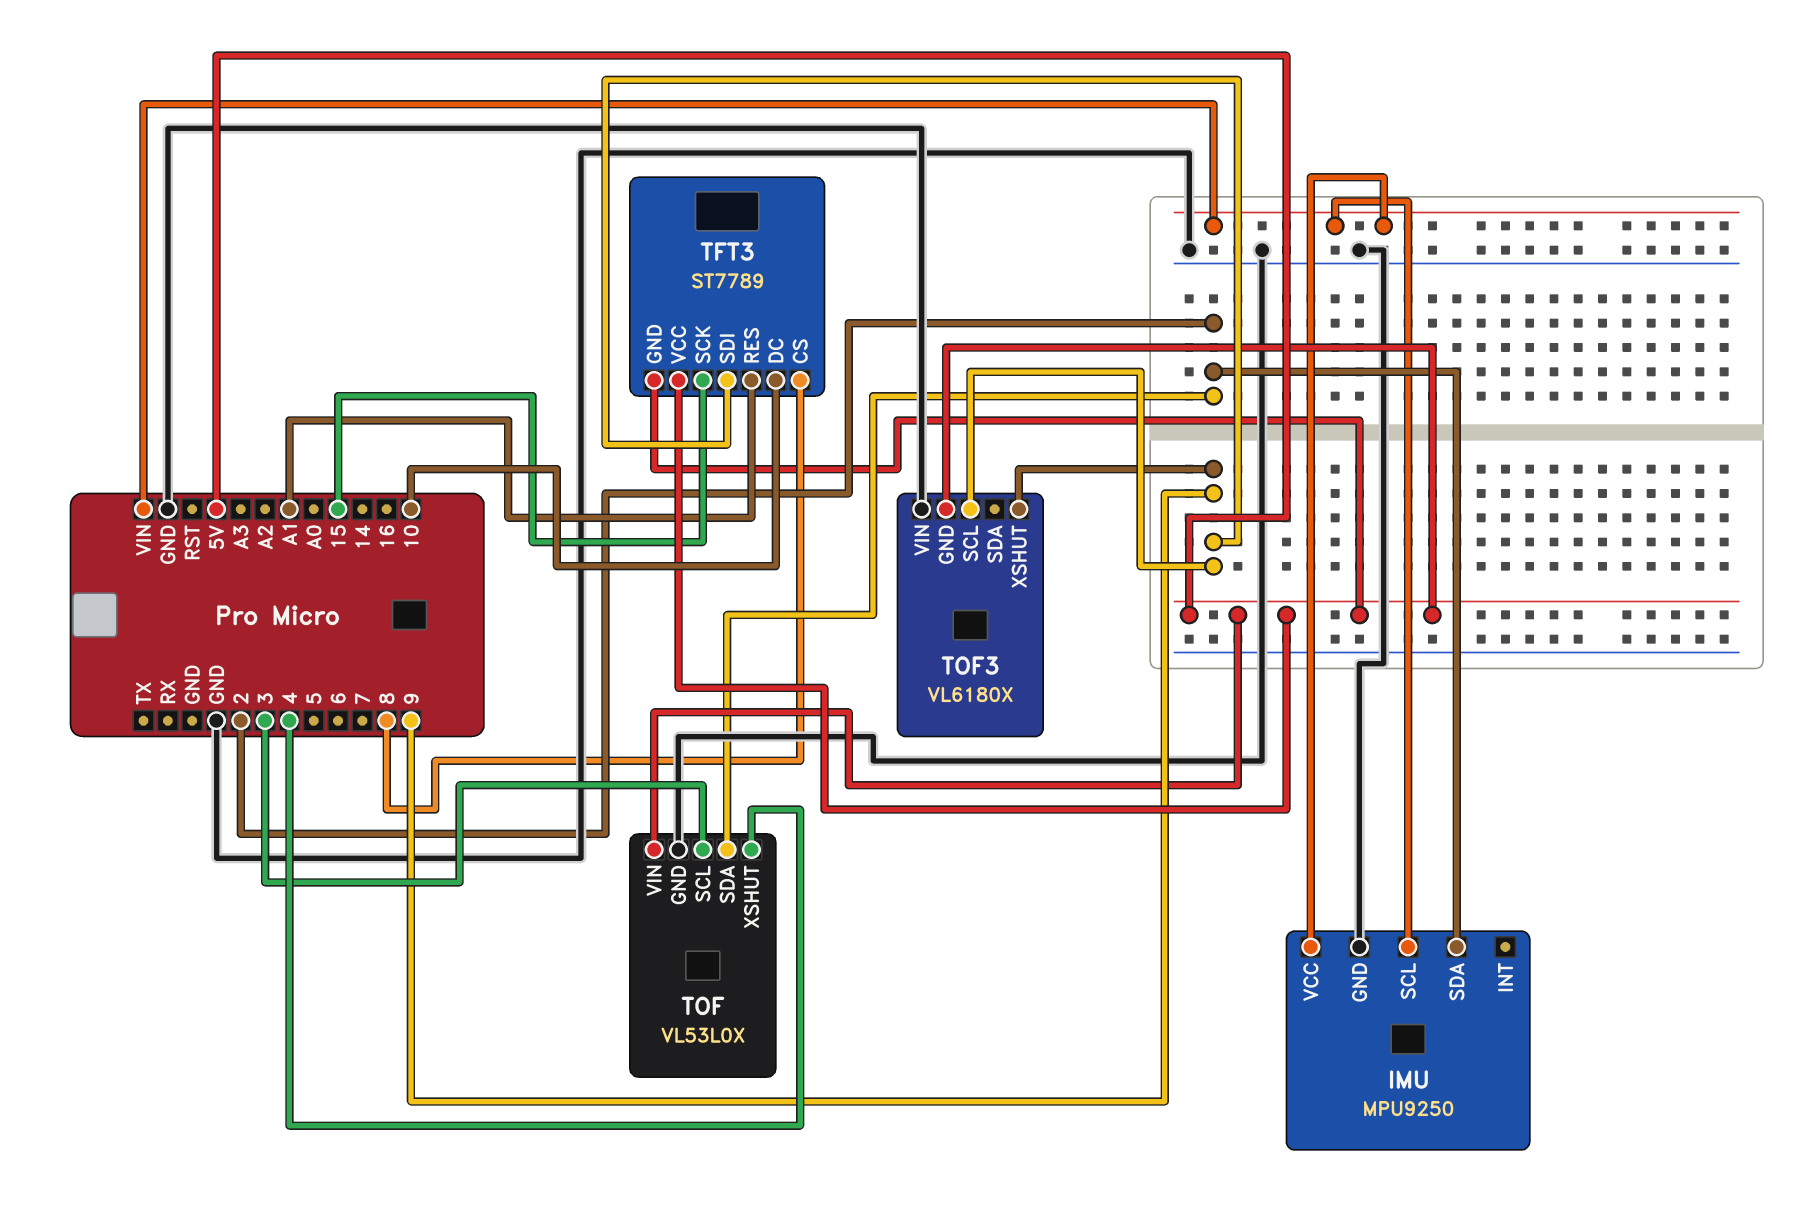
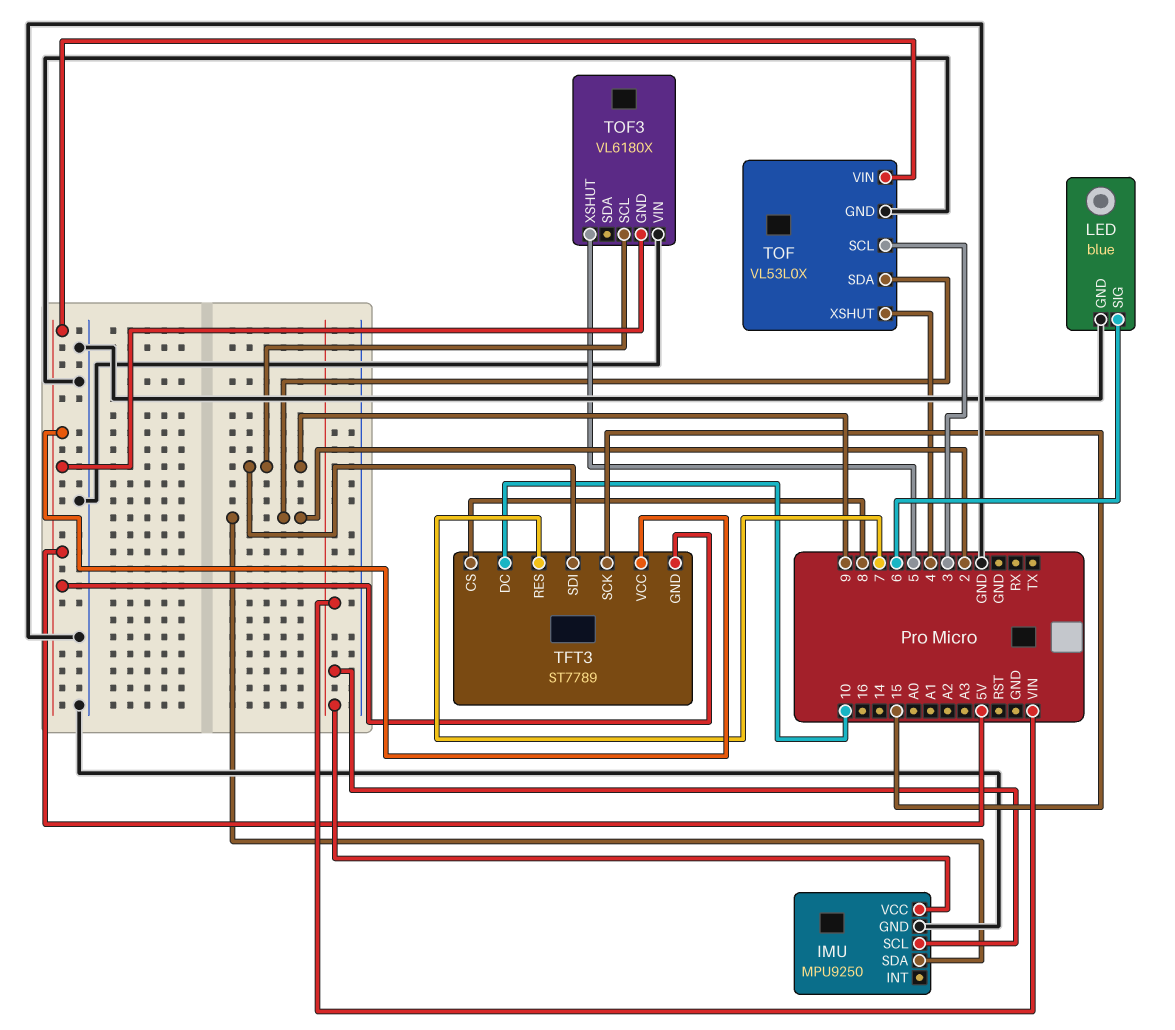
LED: none -> blue
LED pin GND: none -> GND
LED pin SIG: none -> 6
TFT3 pin RES: A1 -> 7
TOF3 pin XSHUT: 9 -> 5

